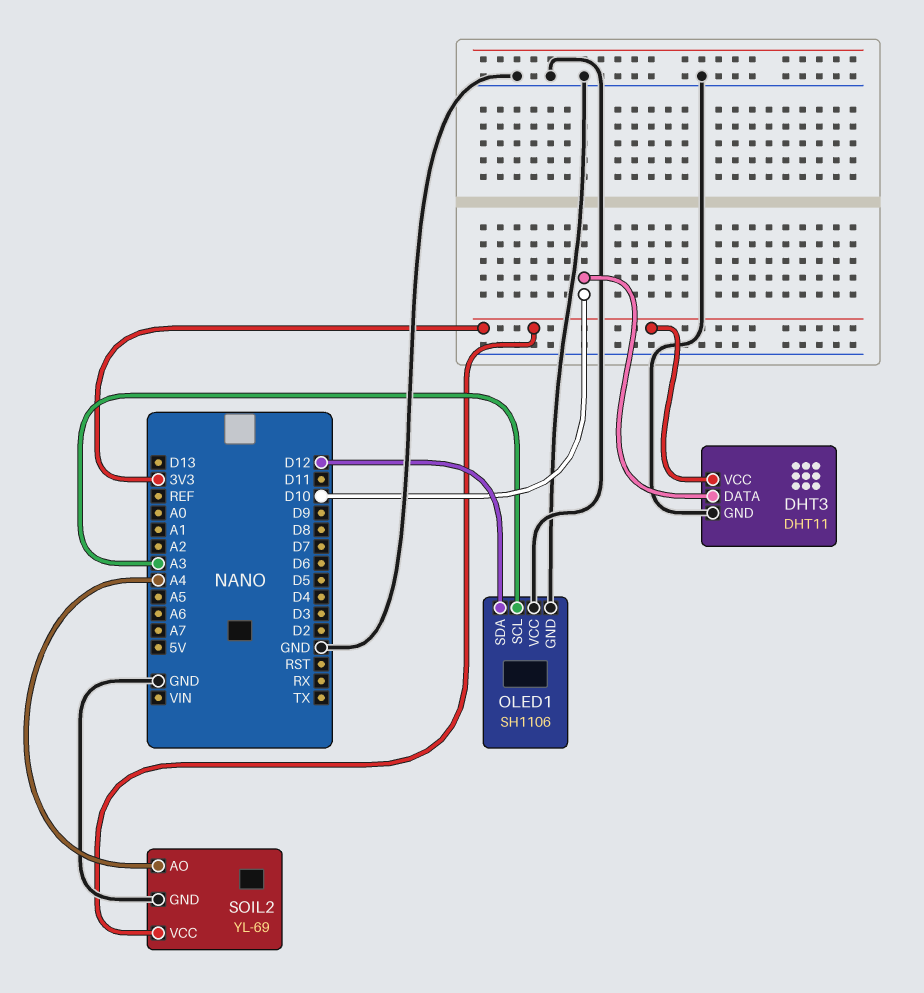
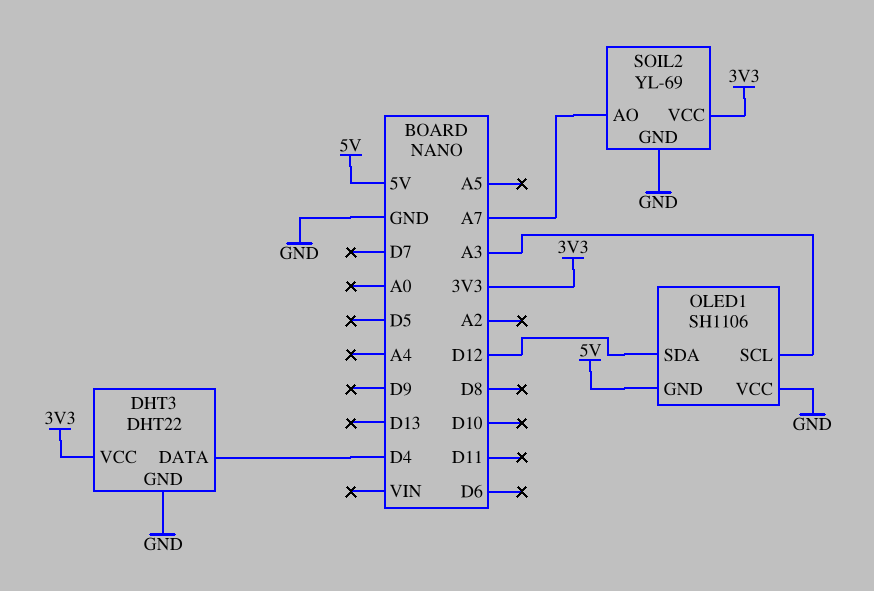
DHT3: DHT11 -> DHT22
DHT3 pin DATA: D10 -> D4
OLED1 pin GND: GND -> 5V
SOIL2 pin AO: A4 -> A7

